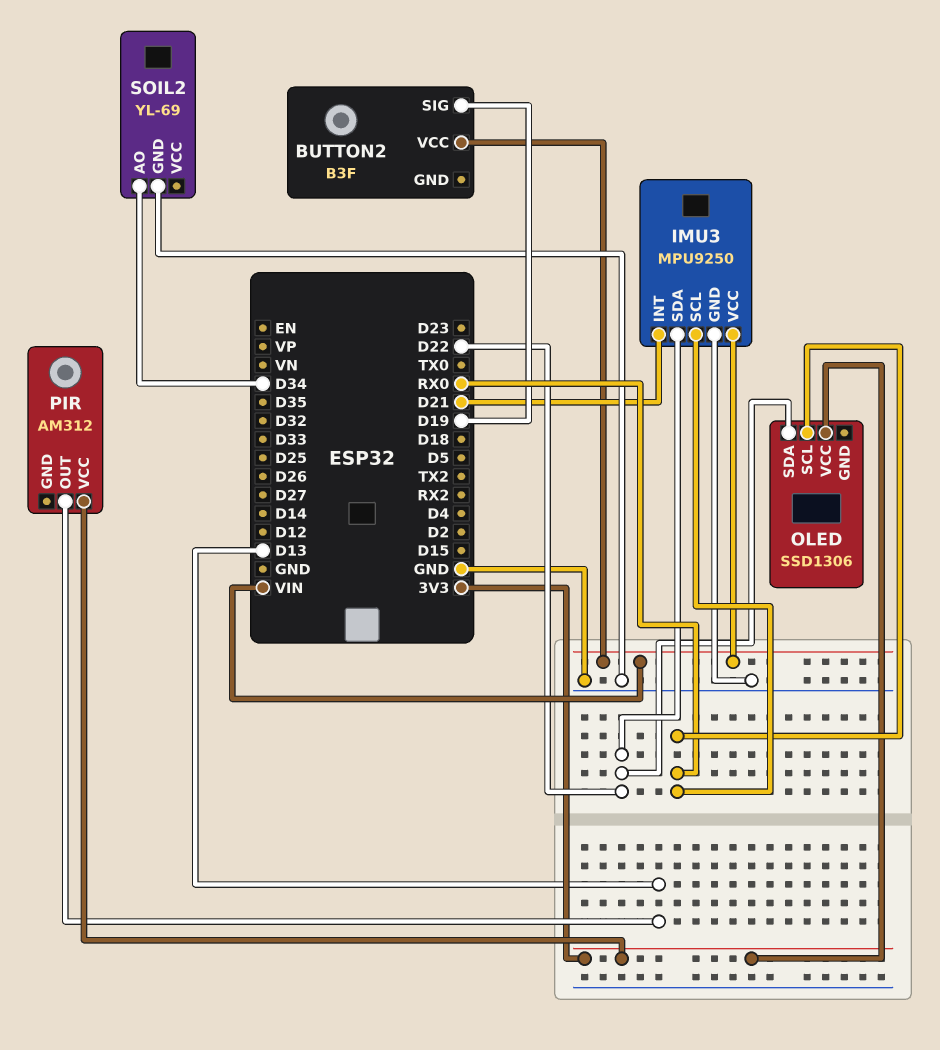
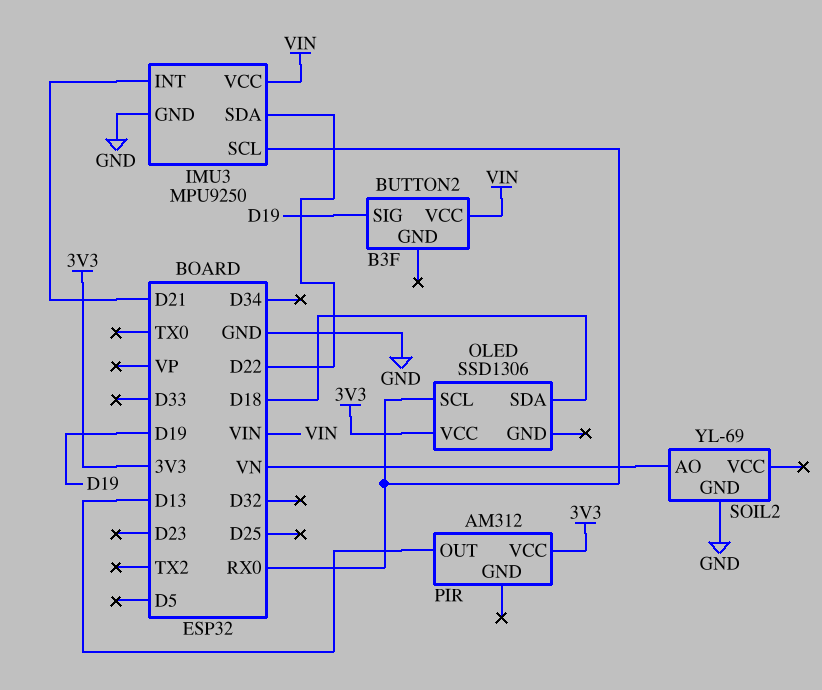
OLED pin SDA: D22 -> D18
SOIL2 pin AO: D34 -> VN

